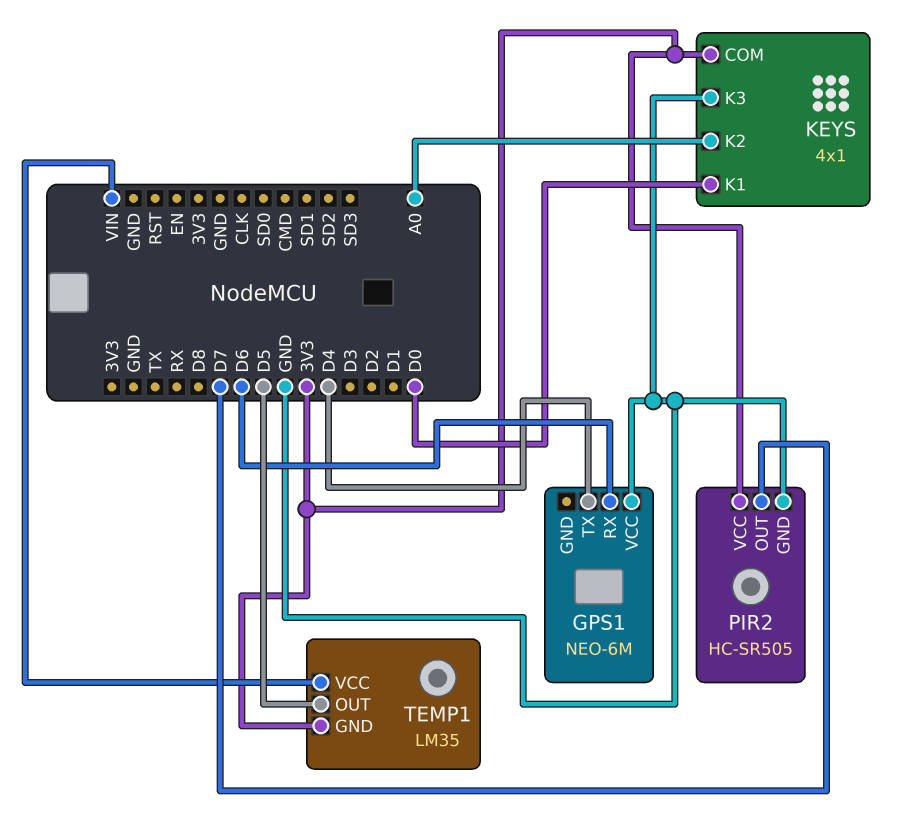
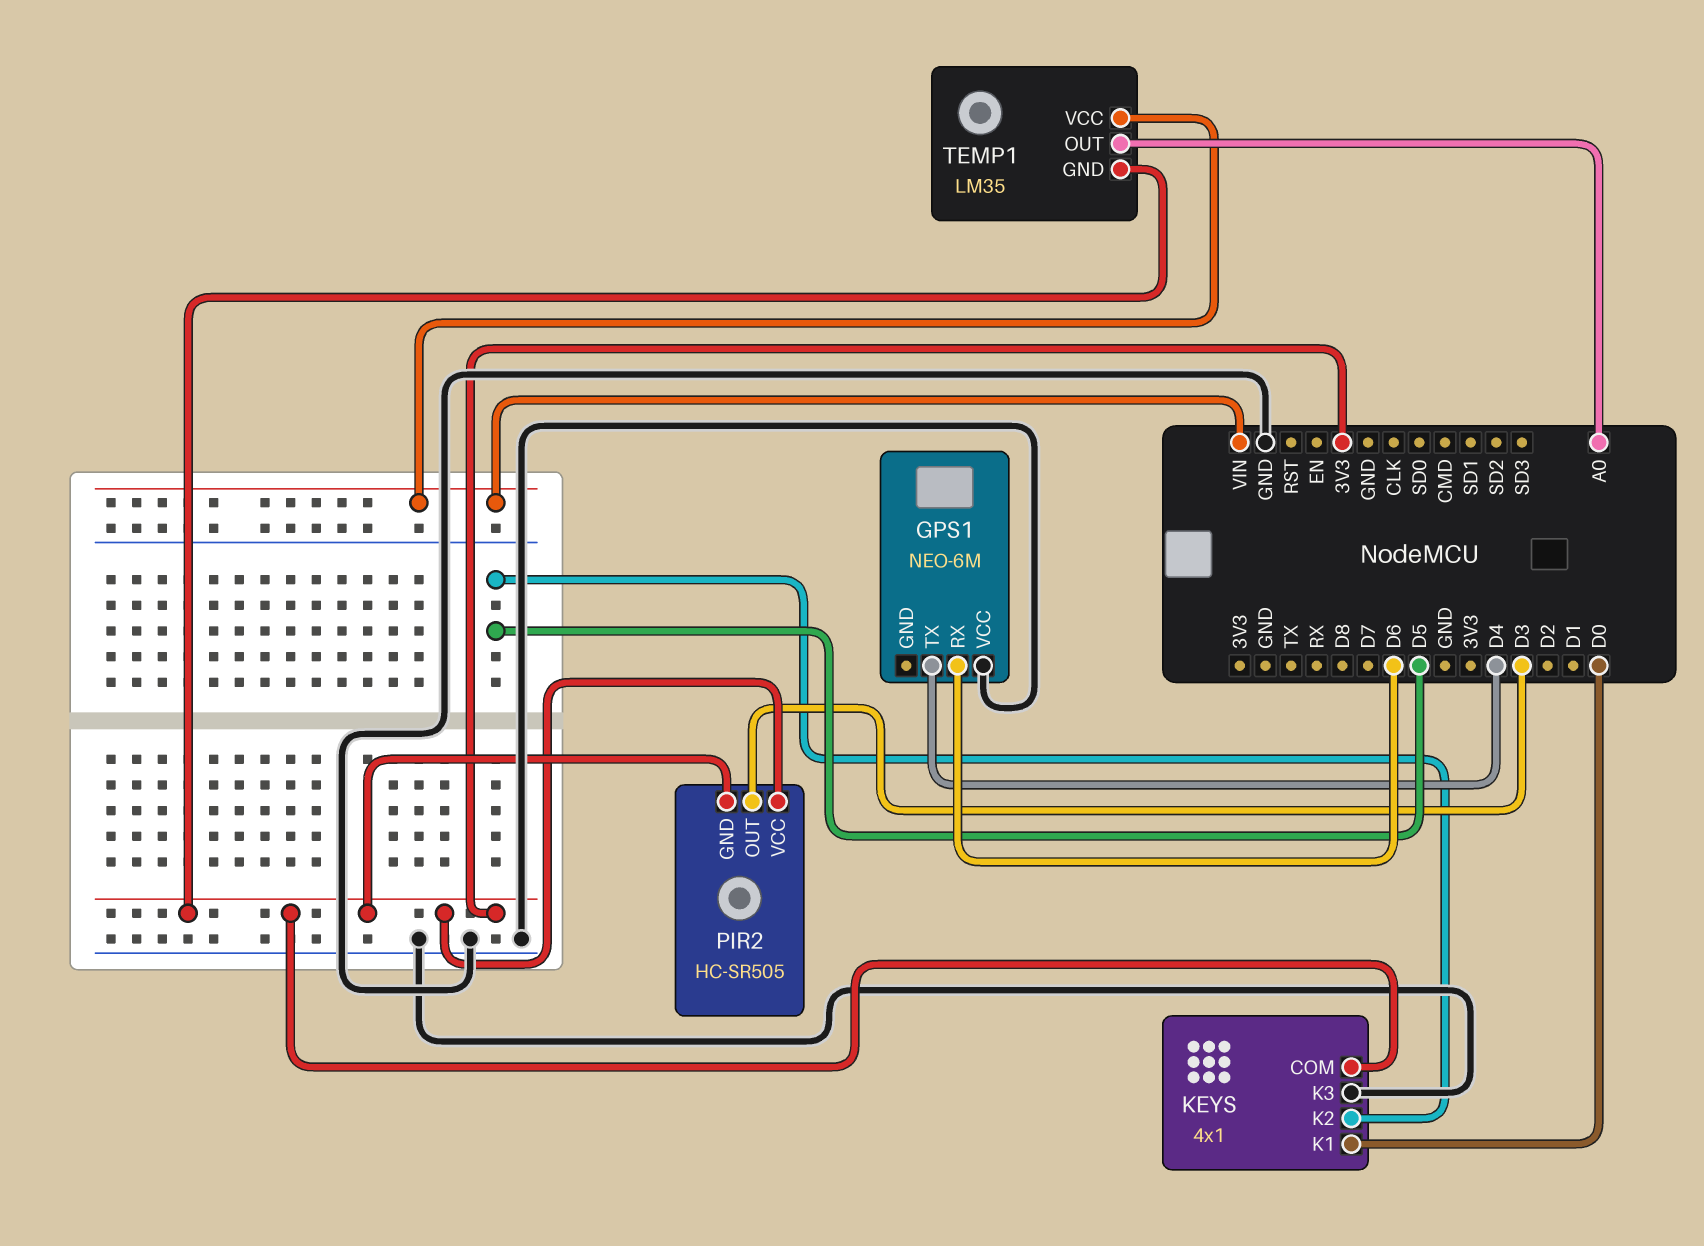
KEYS pin K2: A0 -> D5
PIR2 pin GND: GND -> 3V3
PIR2 pin OUT: D7 -> D3
TEMP1 pin OUT: D5 -> A0

